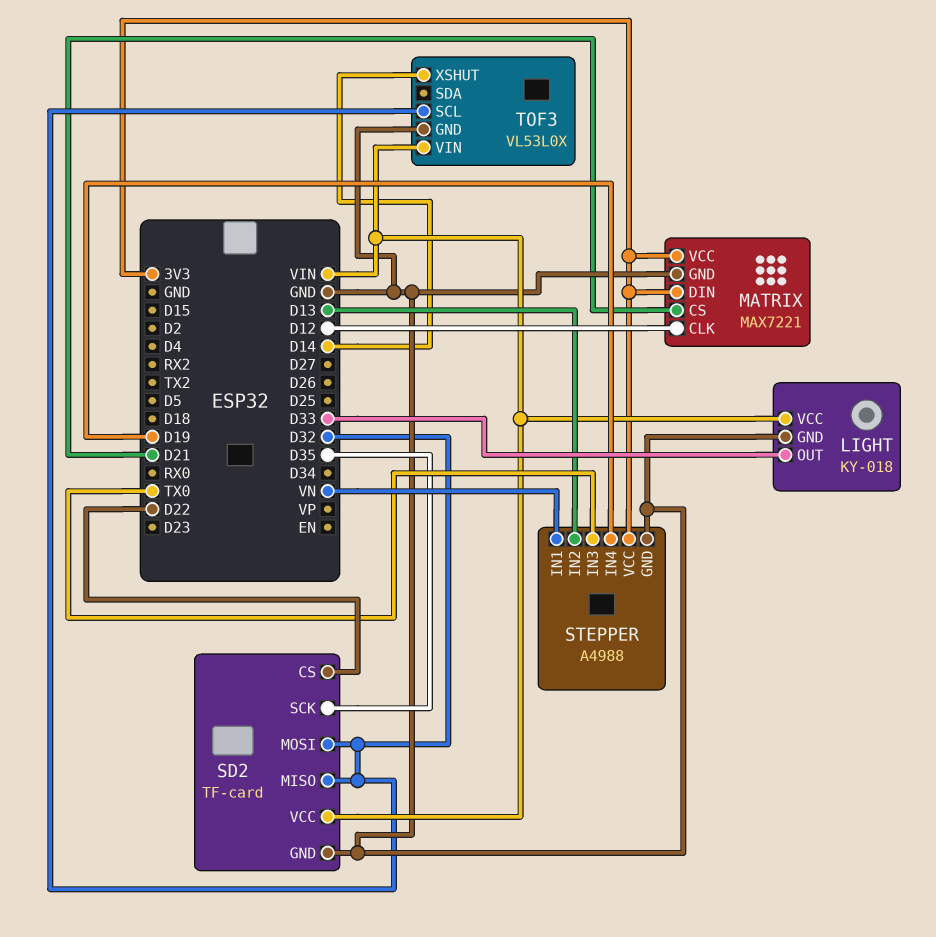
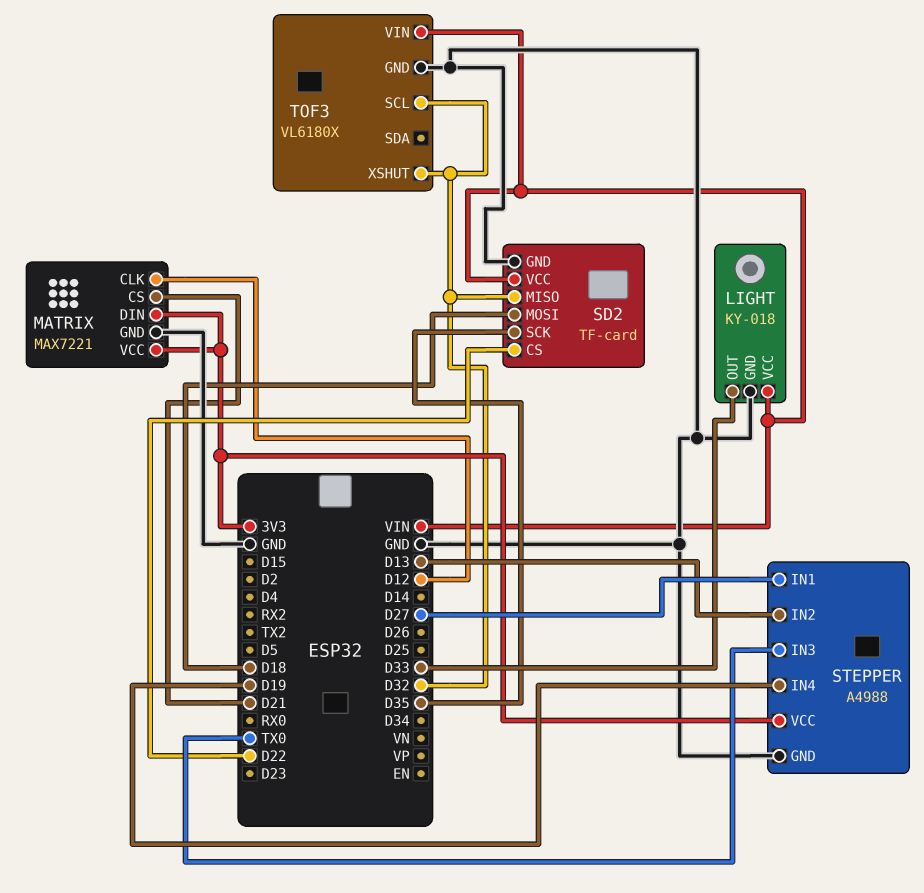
SD2 pin MOSI: D32 -> D18
STEPPER pin IN1: VN -> D27
TOF3: VL53L0X -> VL6180X
TOF3 pin XSHUT: D14 -> D32

